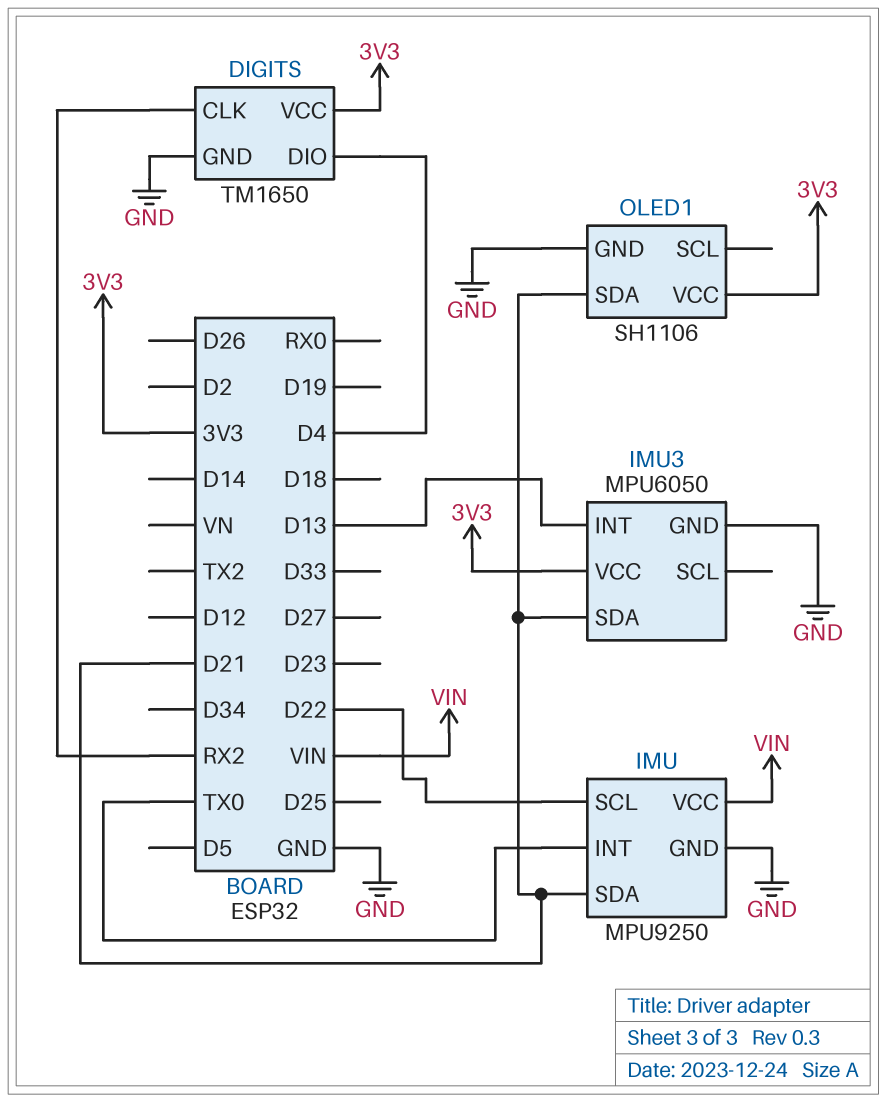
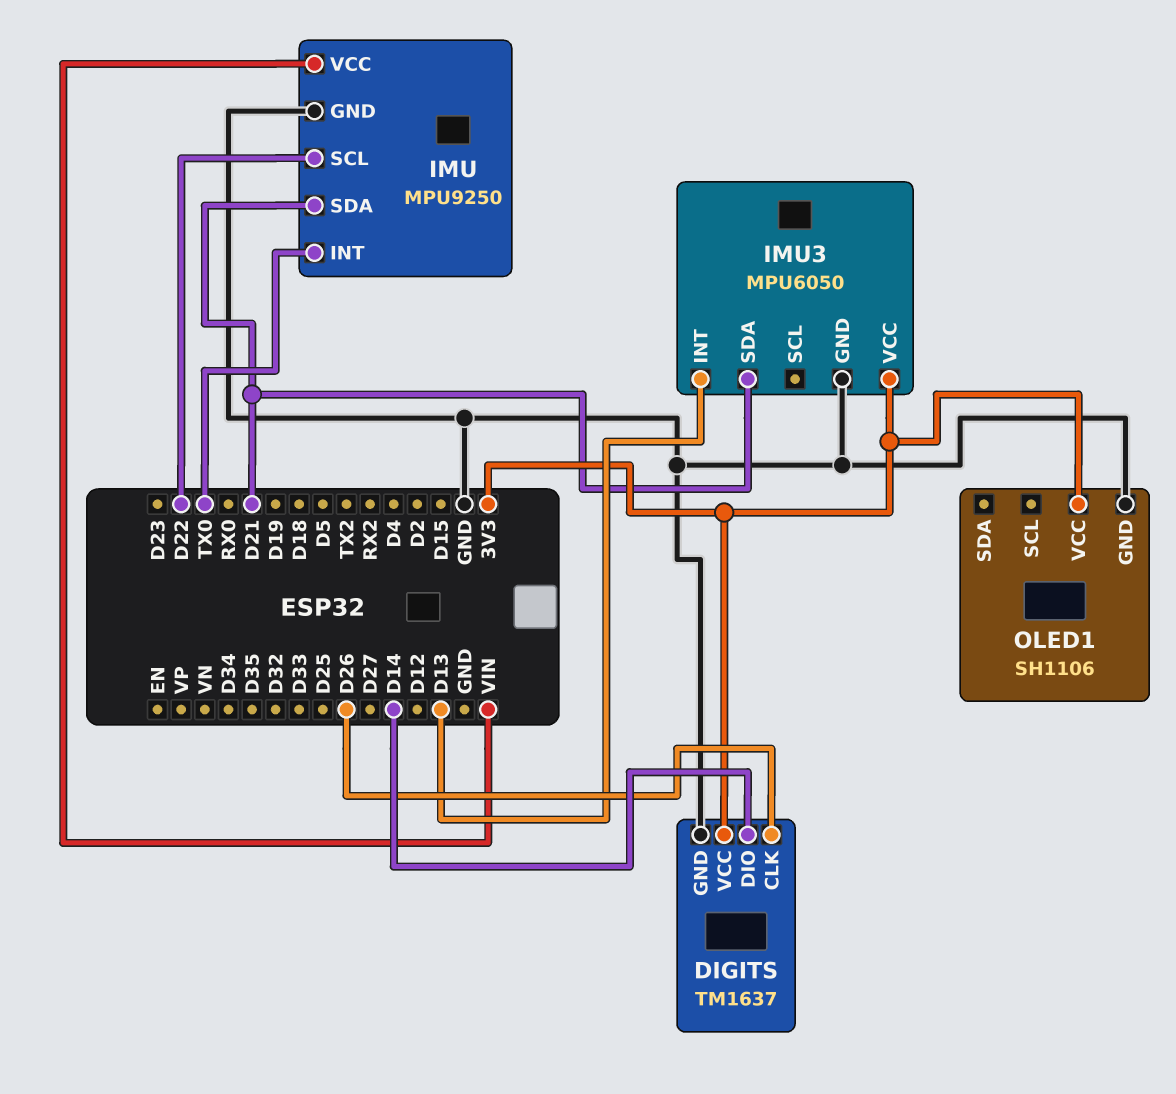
DIGITS: TM1650 -> TM1637
DIGITS pin CLK: RX2 -> D26
DIGITS pin DIO: D4 -> D14
OLED1 pin SDA: D21 -> none

